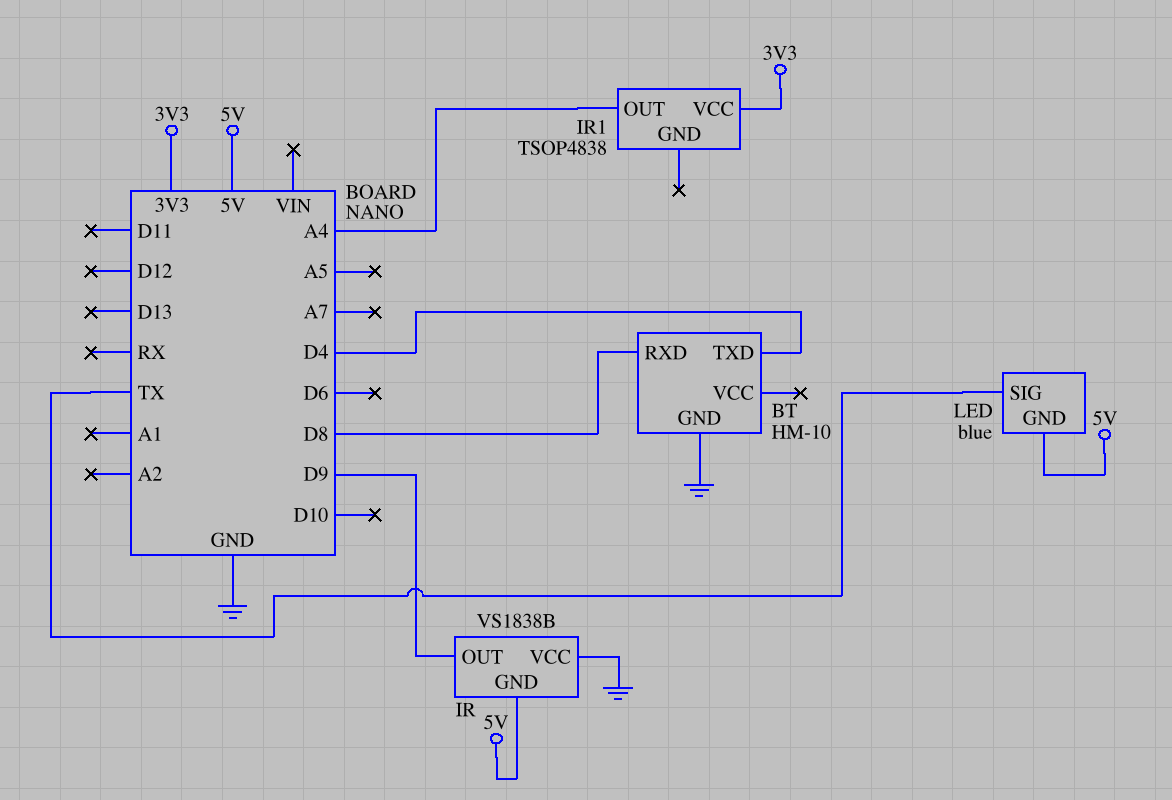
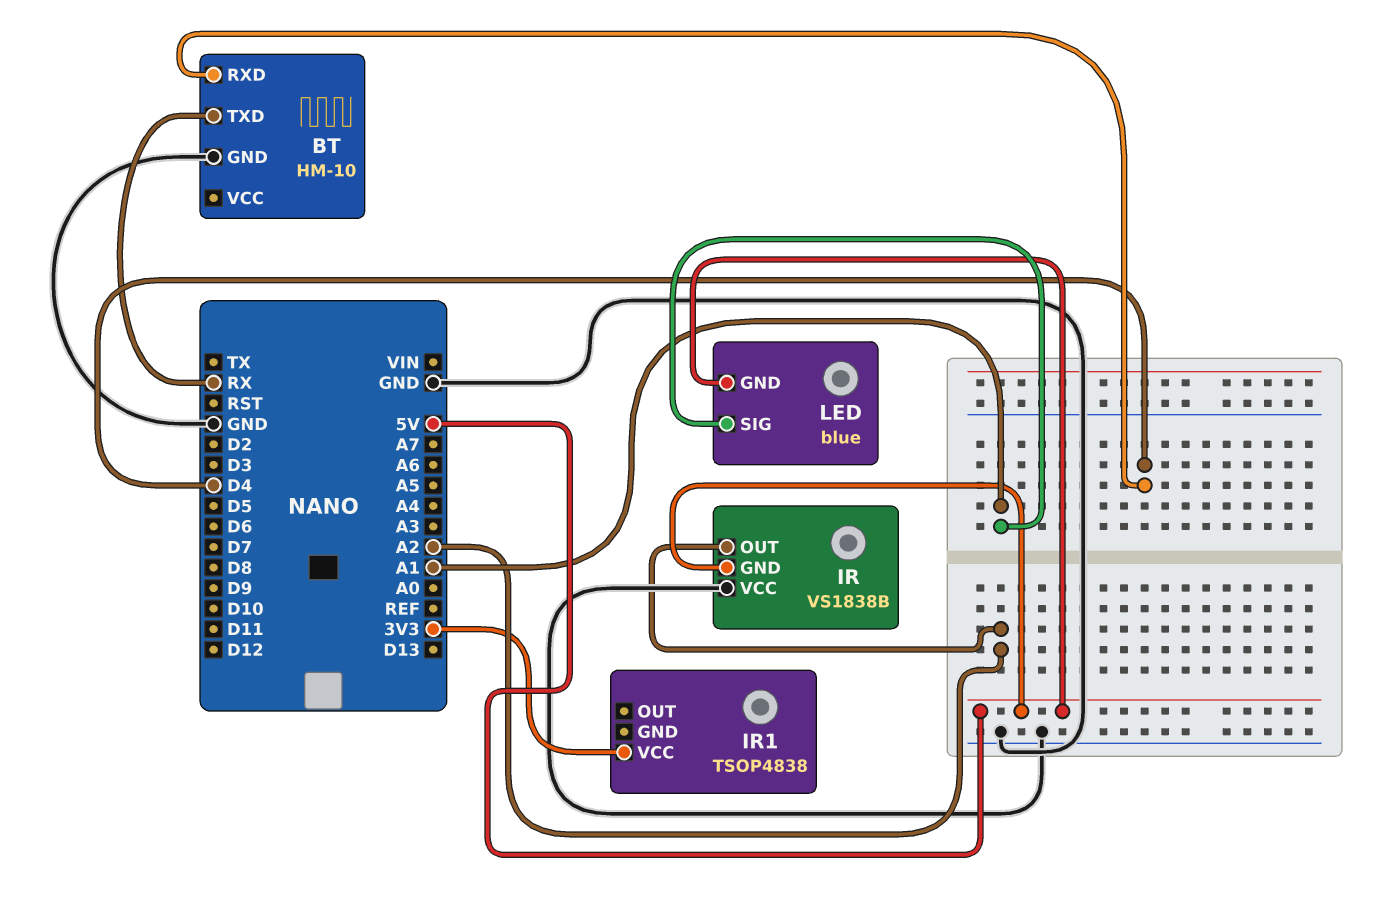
BT pin RXD: D8 -> D4
BT pin TXD: D4 -> RX
IR pin OUT: D9 -> A2
IR1 pin OUT: A4 -> none
LED pin SIG: TX -> A1

